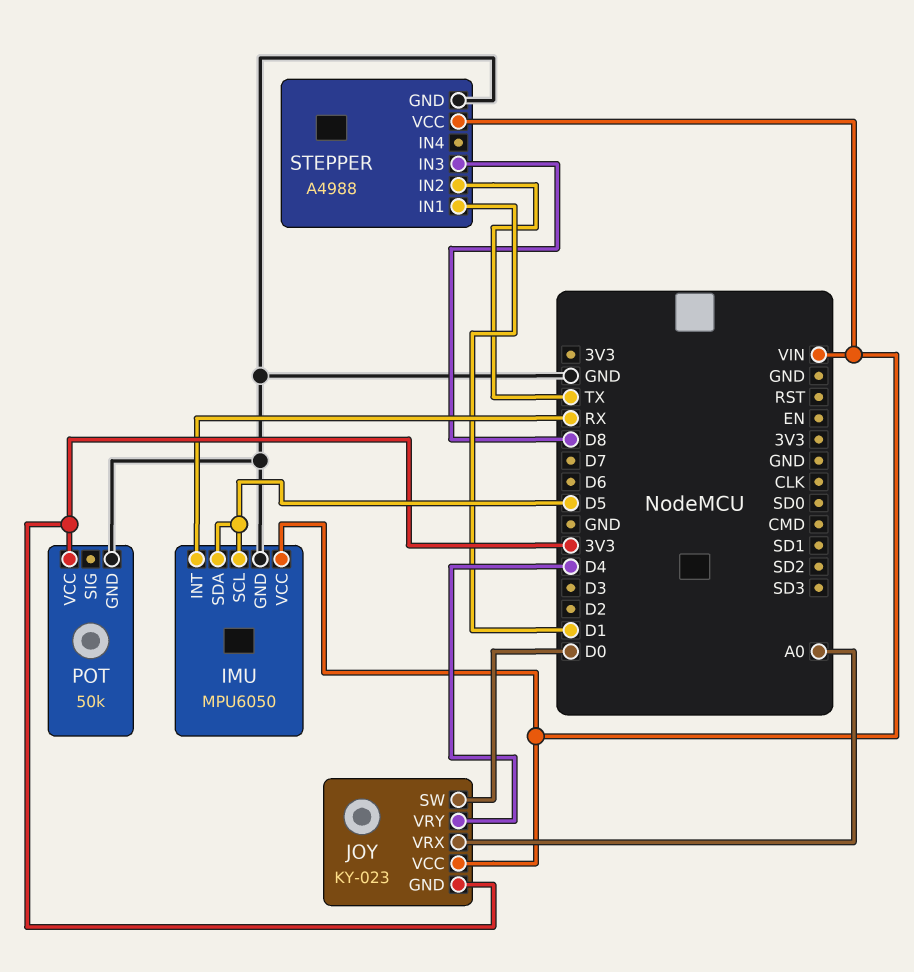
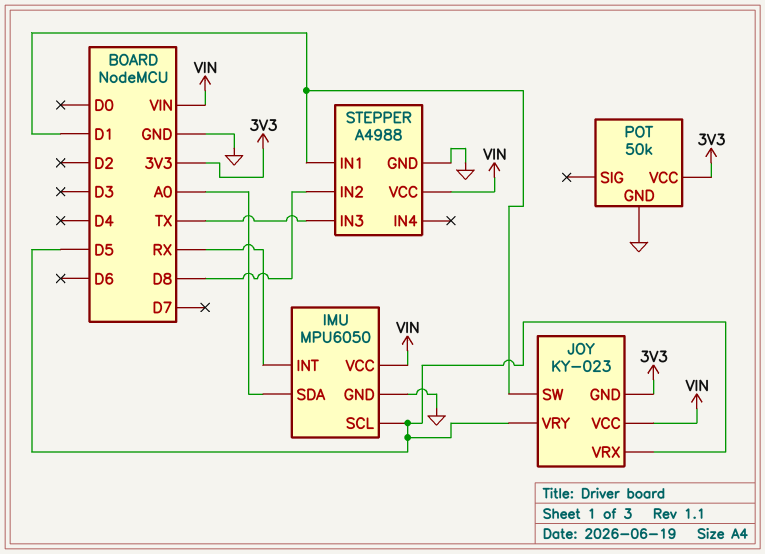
IMU pin SDA: D5 -> A0
JOY pin SW: D0 -> D1
JOY pin VRX: A0 -> D5
JOY pin VRY: D4 -> D5
STEPPER pin IN2: TX -> D8
STEPPER pin IN3: D8 -> TX

